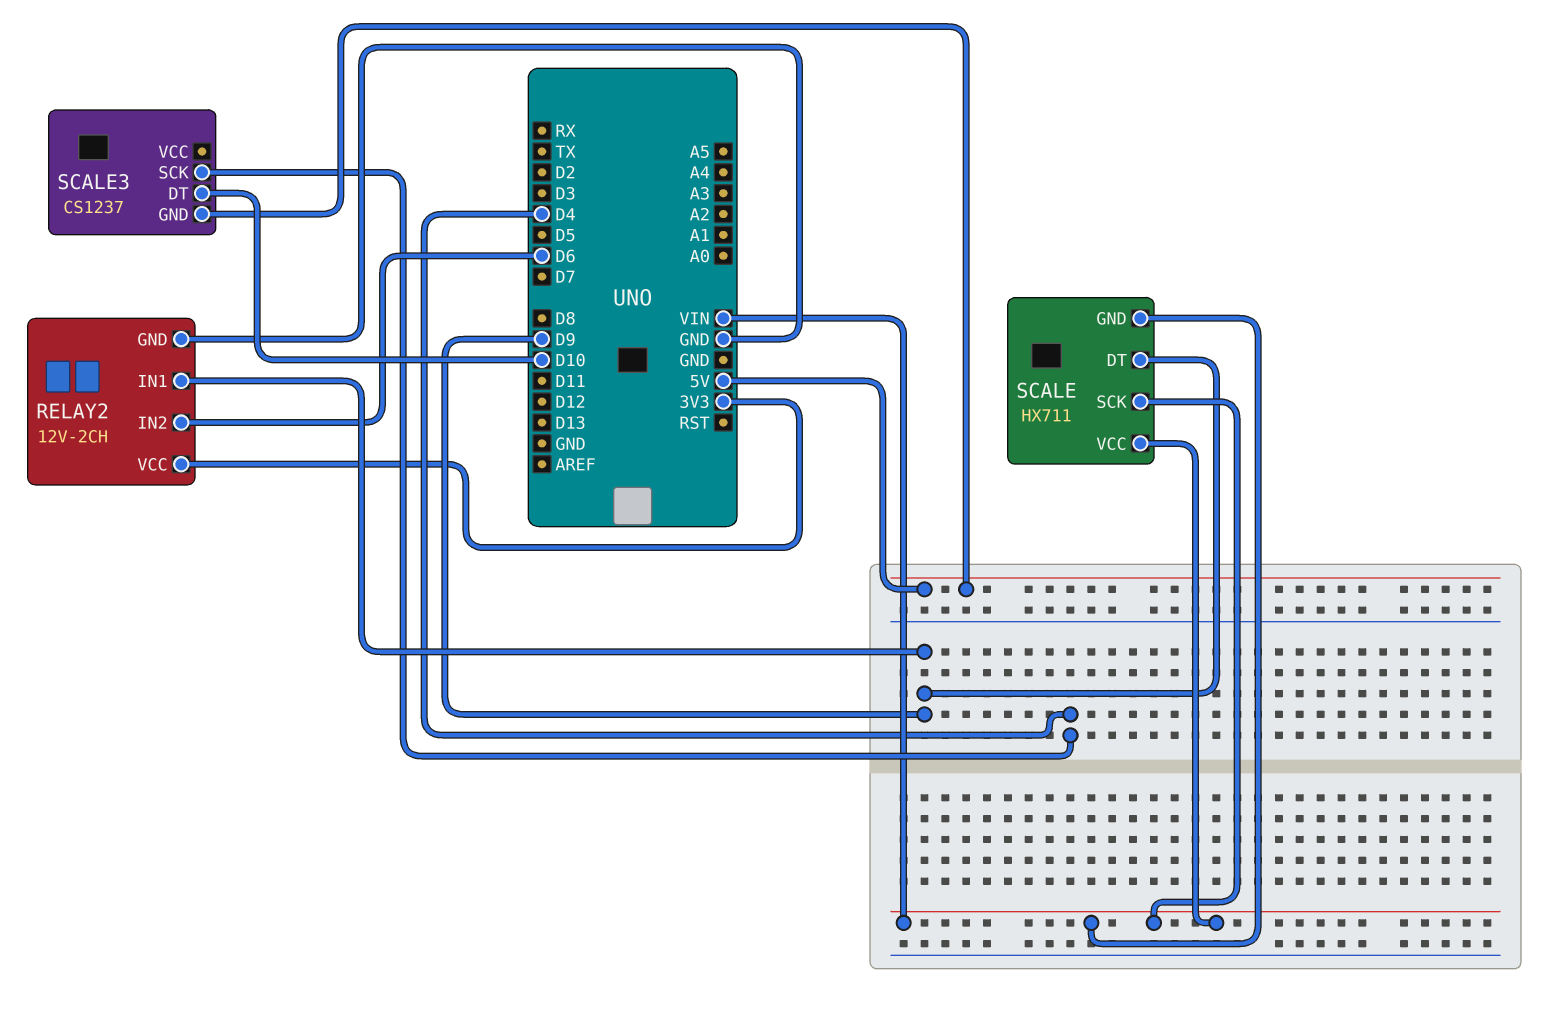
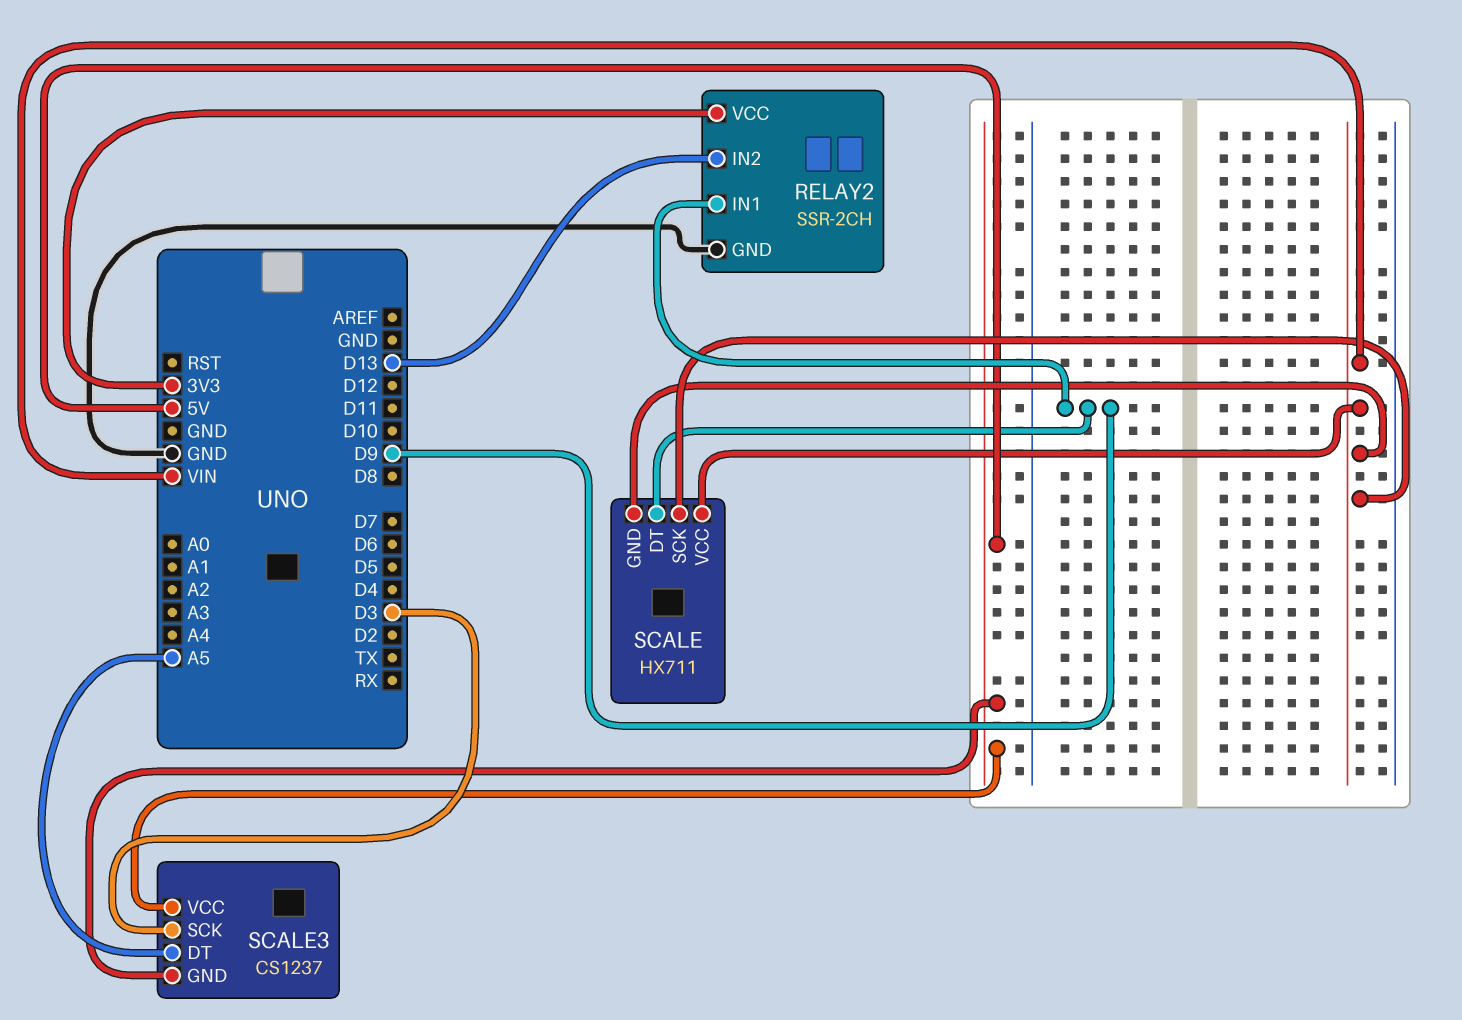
RELAY2: 12V-2CH -> SSR-2CH
RELAY2 pin IN2: D6 -> D13
SCALE3 pin DT: D10 -> A5
SCALE3 pin SCK: D4 -> D3
SCALE3 pin VCC: none -> 5V

